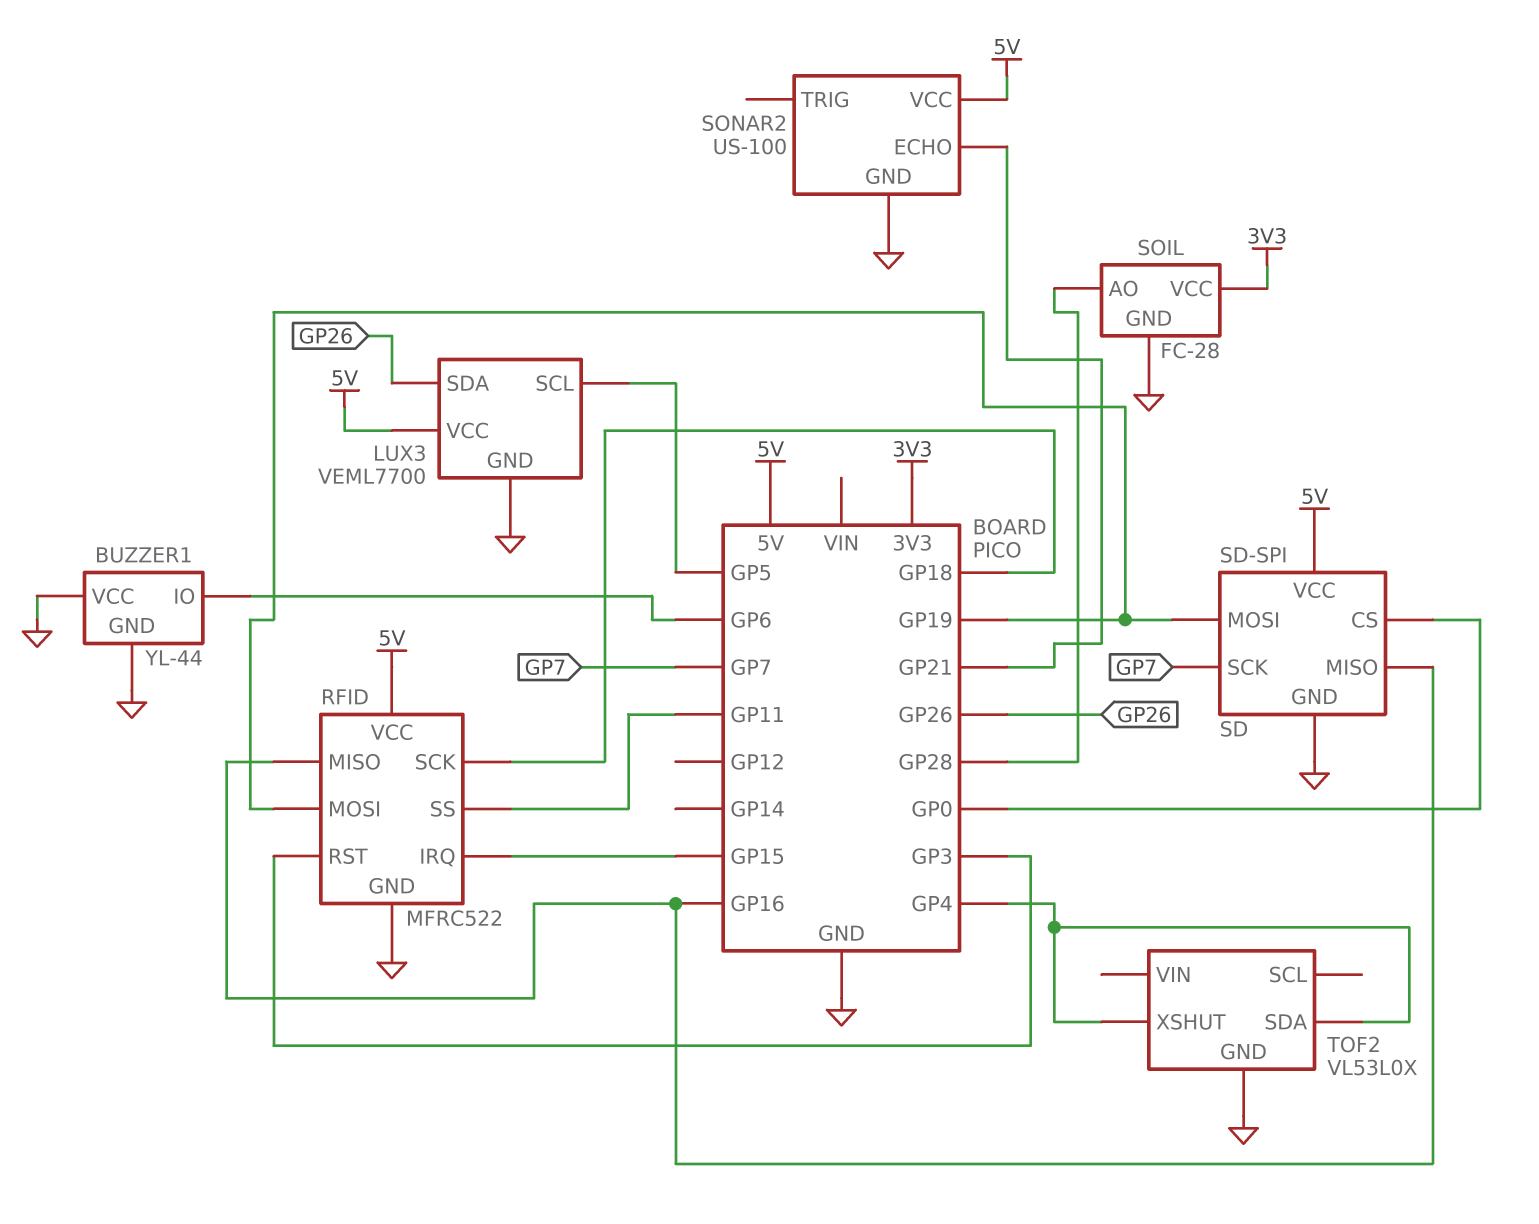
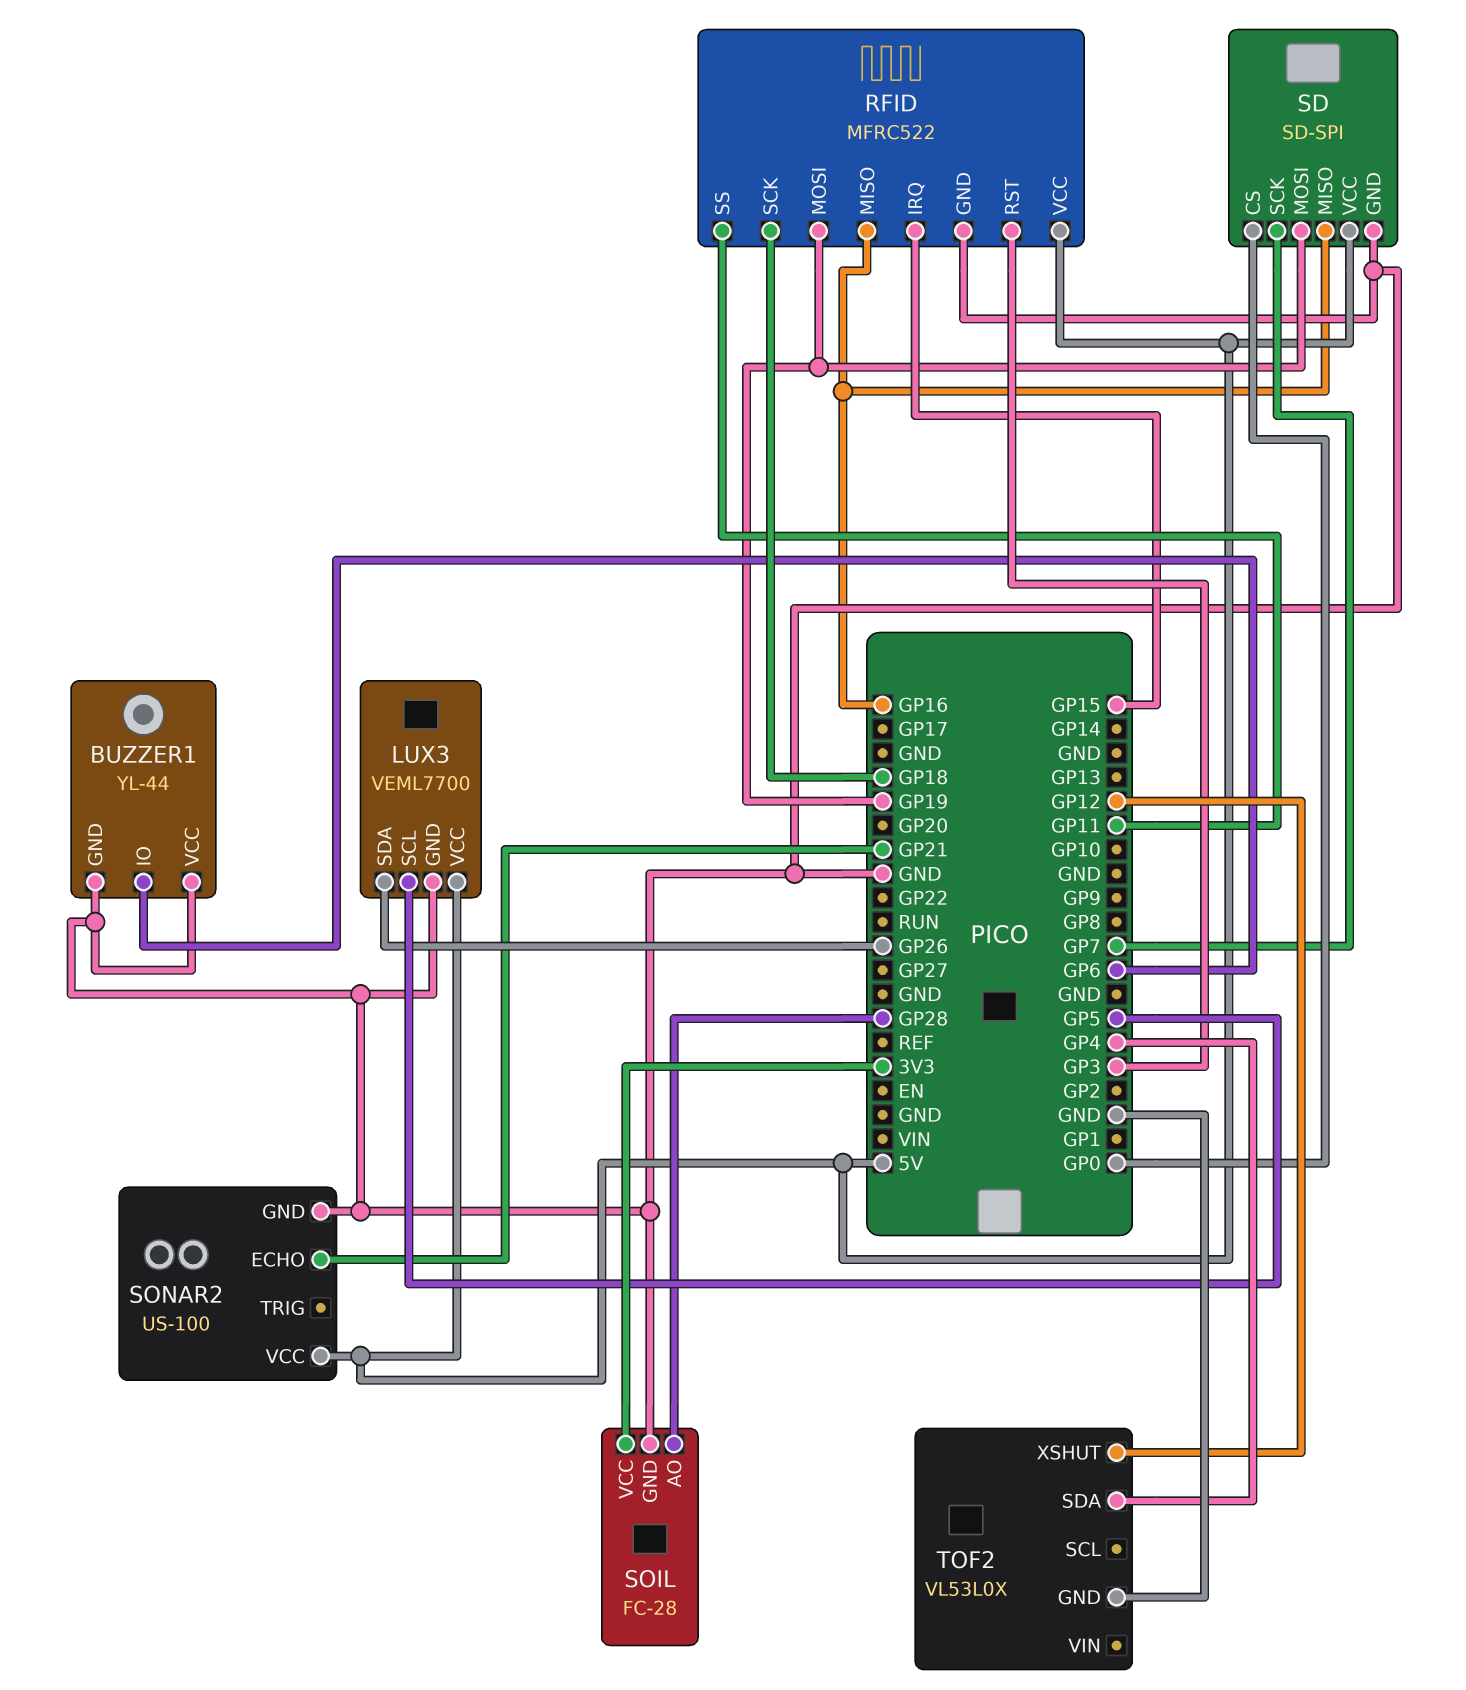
TOF2 pin XSHUT: GP4 -> GP12

